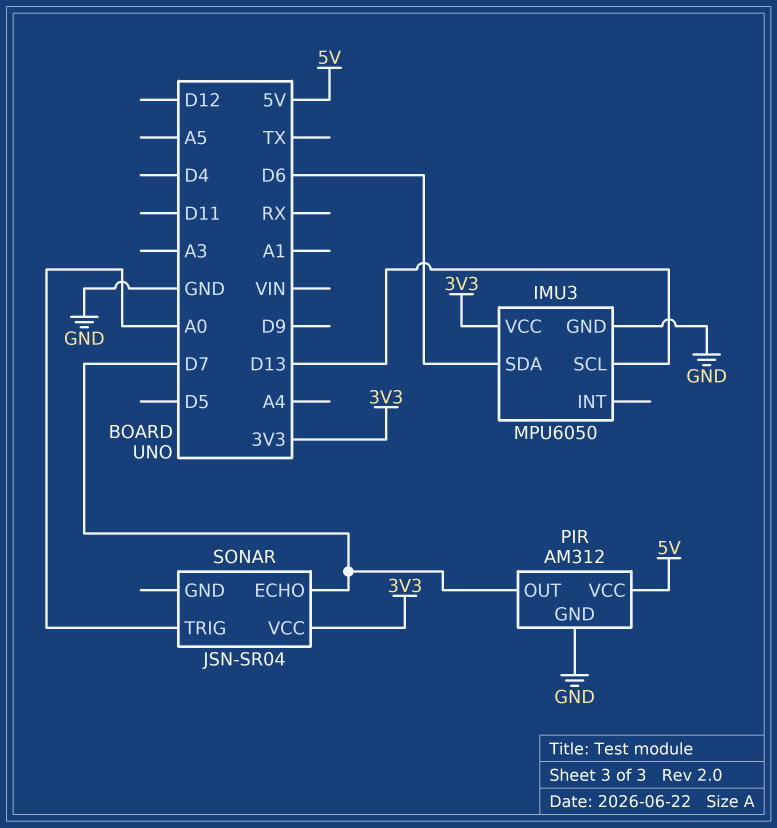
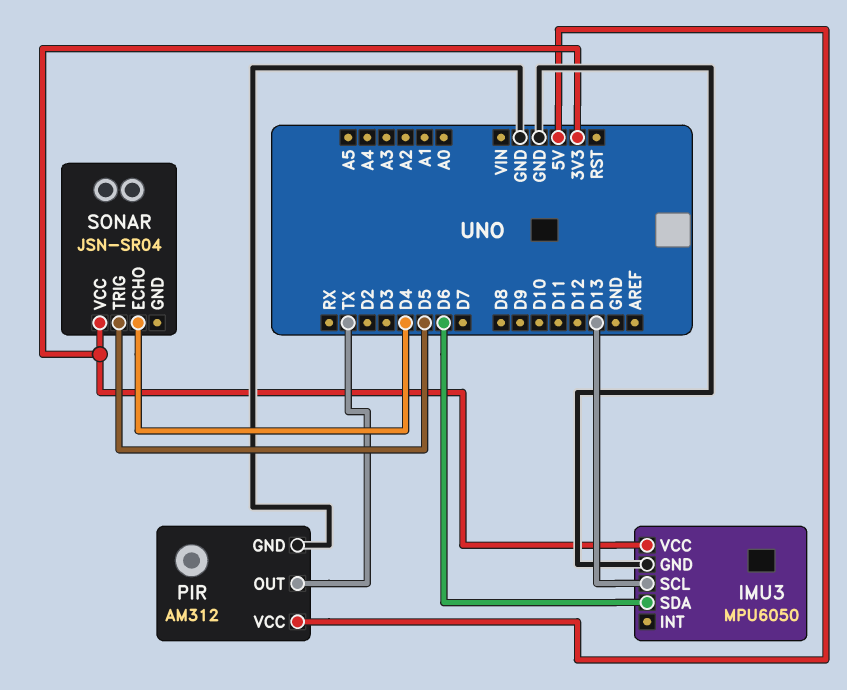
PIR pin OUT: D7 -> TX
SONAR pin ECHO: D7 -> D4
SONAR pin TRIG: A0 -> D5

